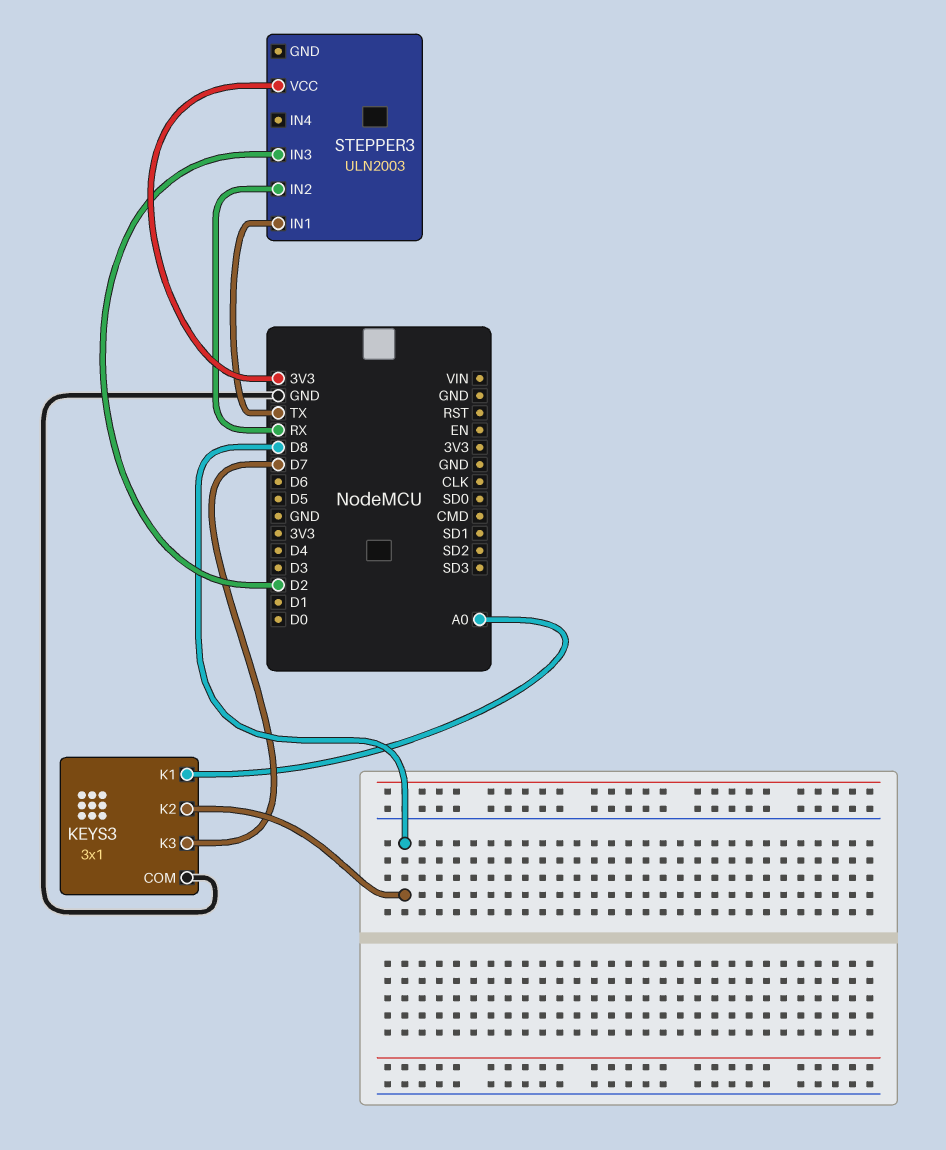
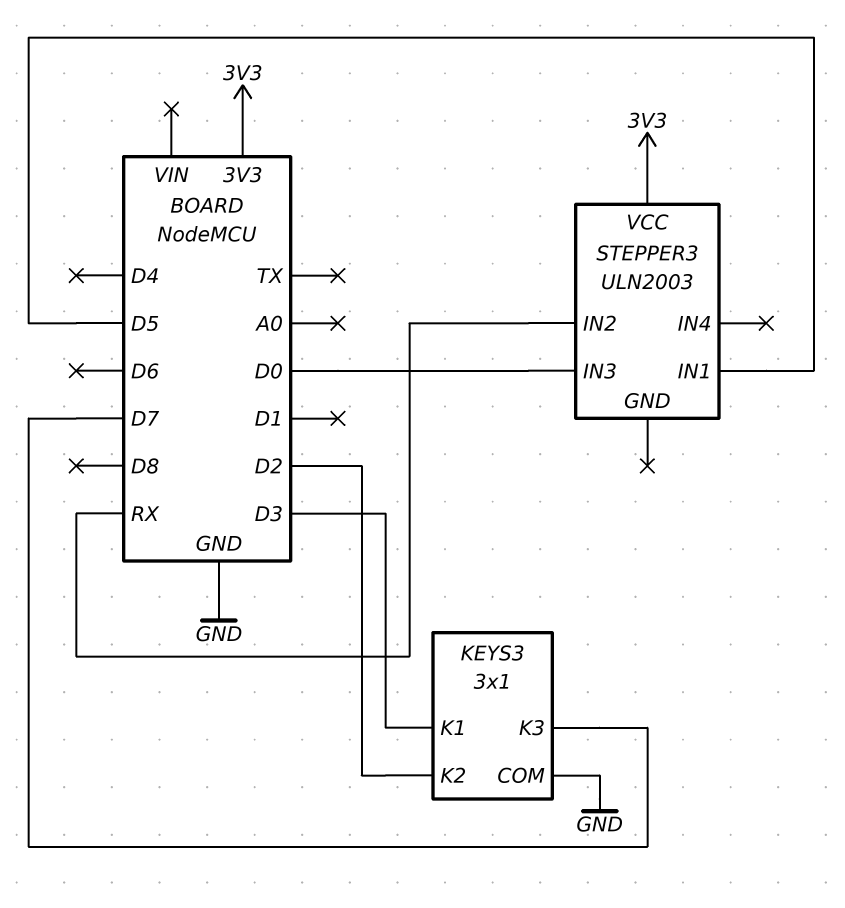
KEYS3 pin K1: A0 -> D3
KEYS3 pin K2: D8 -> D2
STEPPER3 pin IN1: TX -> D5
STEPPER3 pin IN3: D2 -> D0

